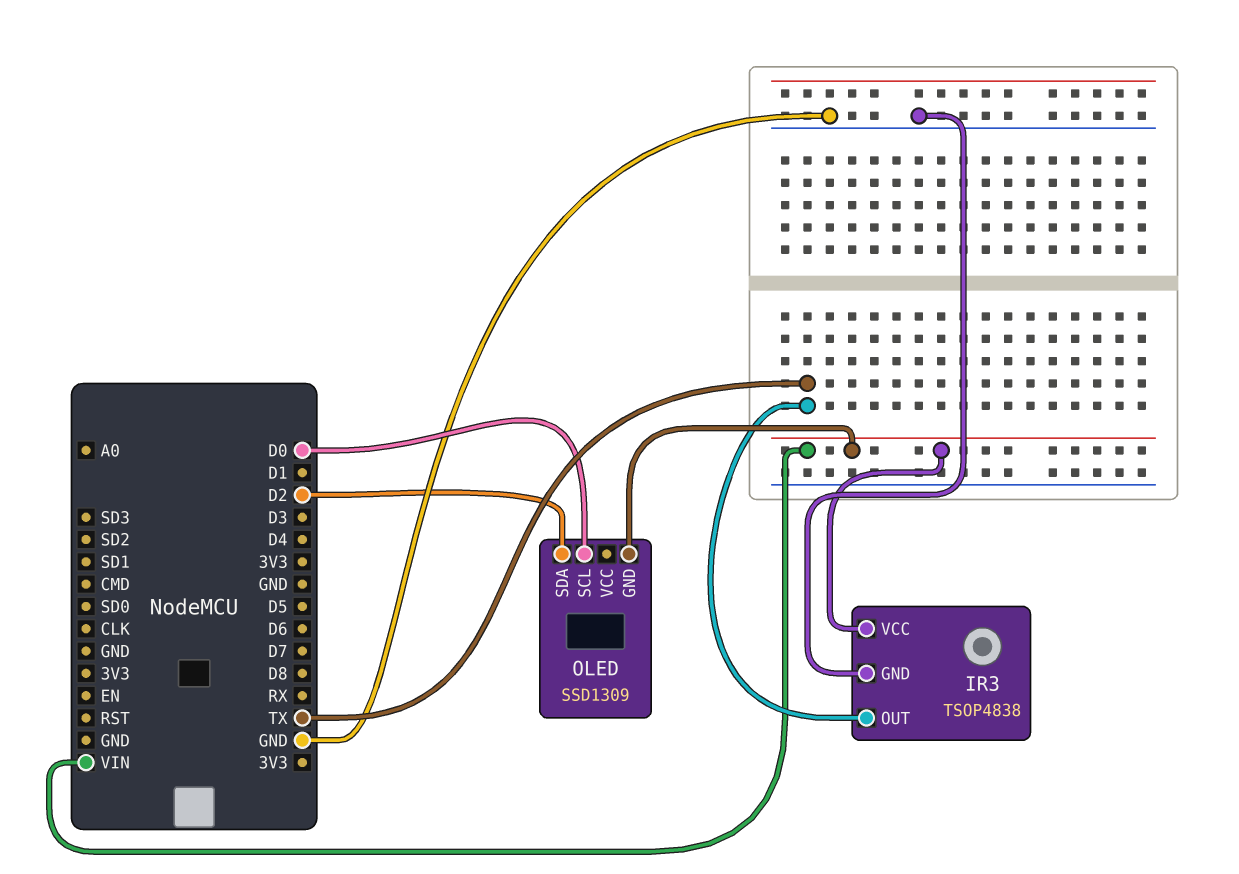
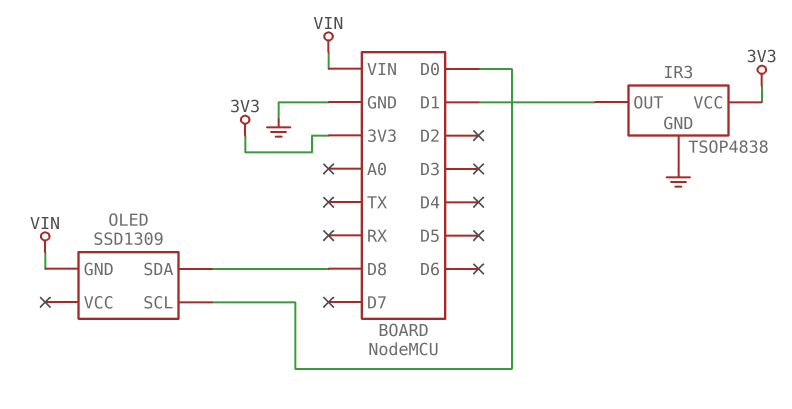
IR3 pin OUT: TX -> D1
IR3 pin VCC: VIN -> 3V3
OLED pin SDA: D2 -> D8

